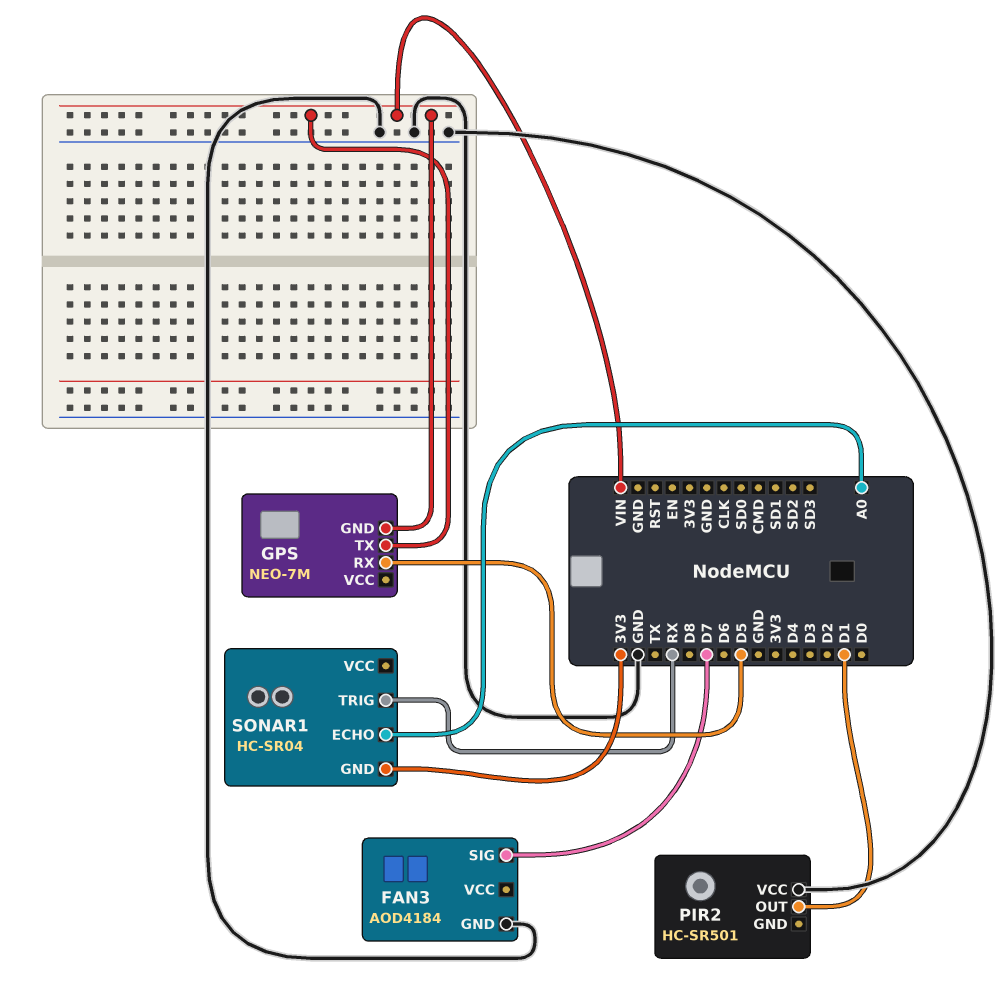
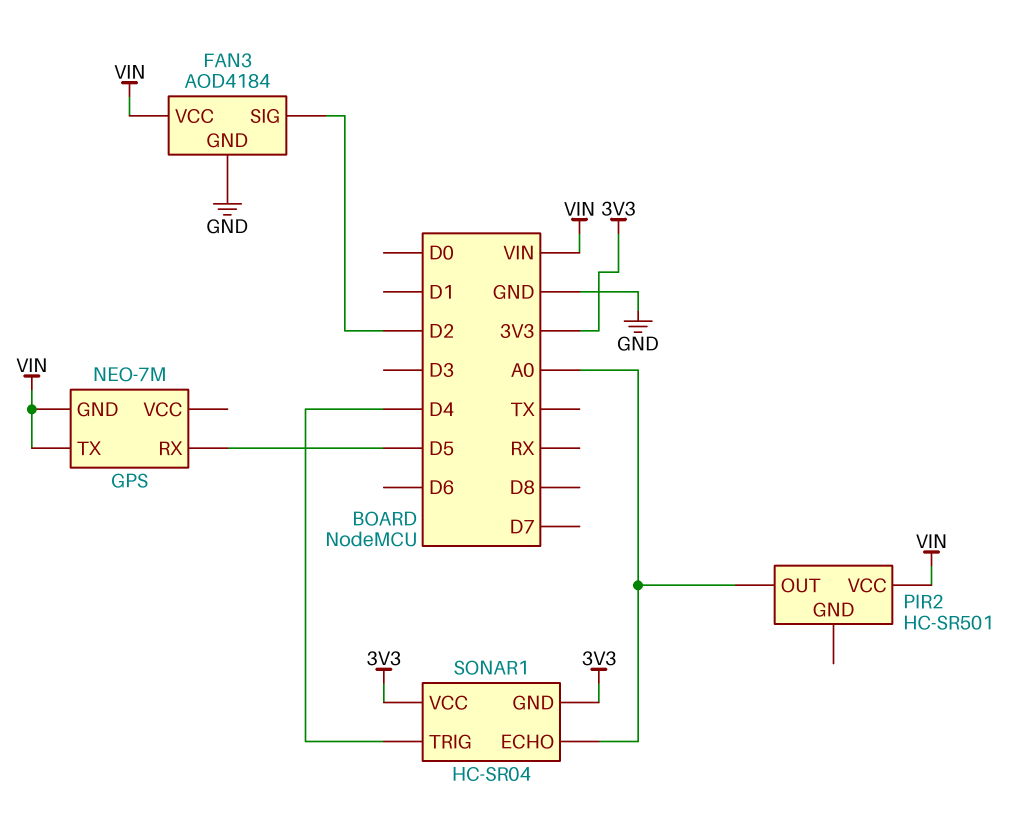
FAN3 pin SIG: D7 -> D2
FAN3 pin VCC: none -> VIN
PIR2 pin OUT: D1 -> A0
PIR2 pin VCC: GND -> VIN
SONAR1 pin TRIG: RX -> D4
SONAR1 pin VCC: none -> 3V3

